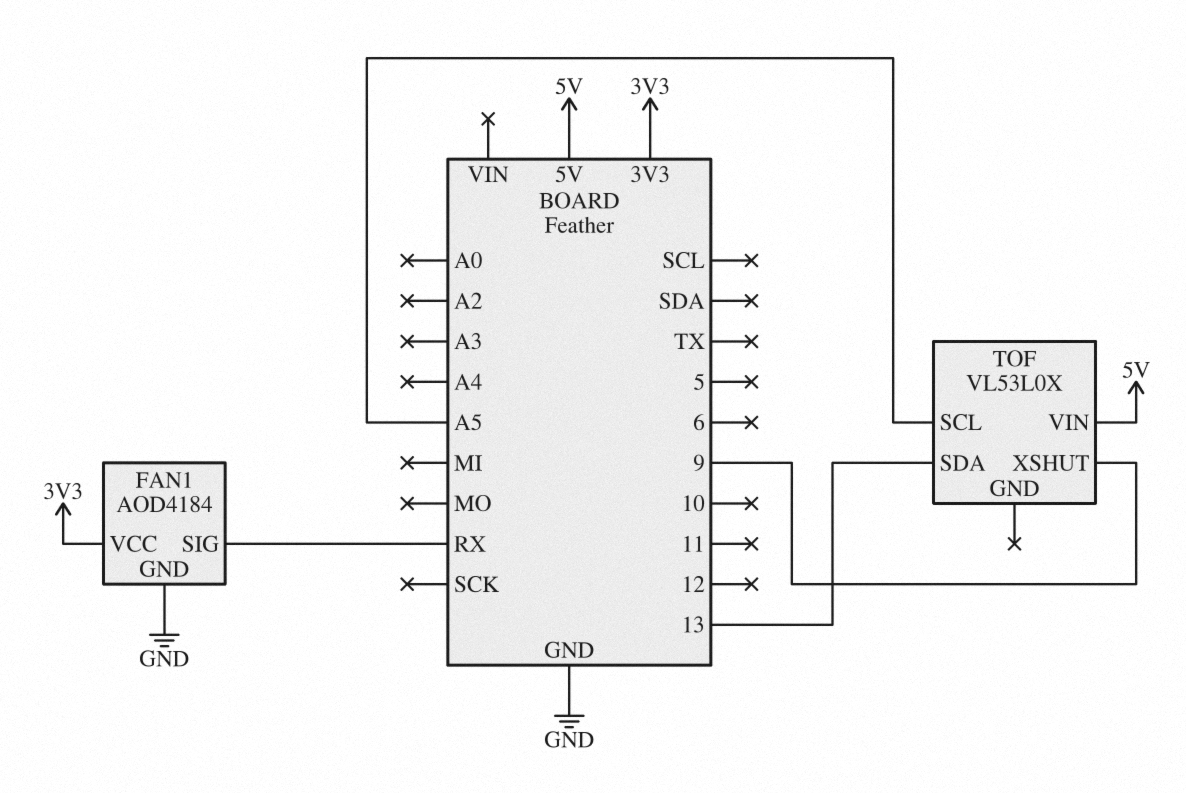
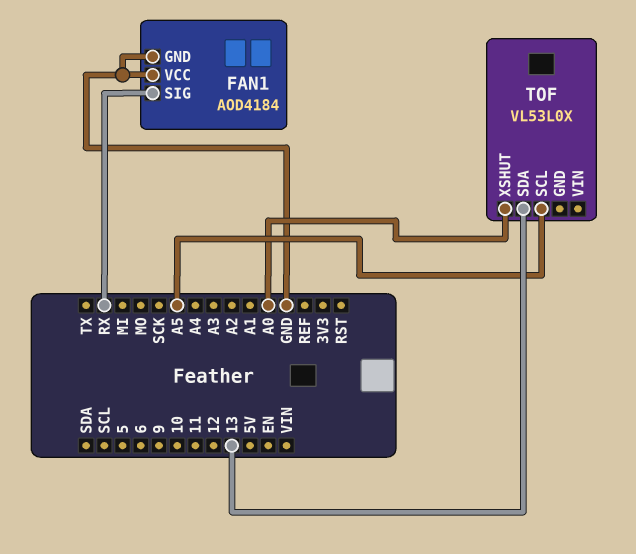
FAN1 pin VCC: 3V3 -> GND
TOF pin VIN: 5V -> none
TOF pin XSHUT: 9 -> A0

